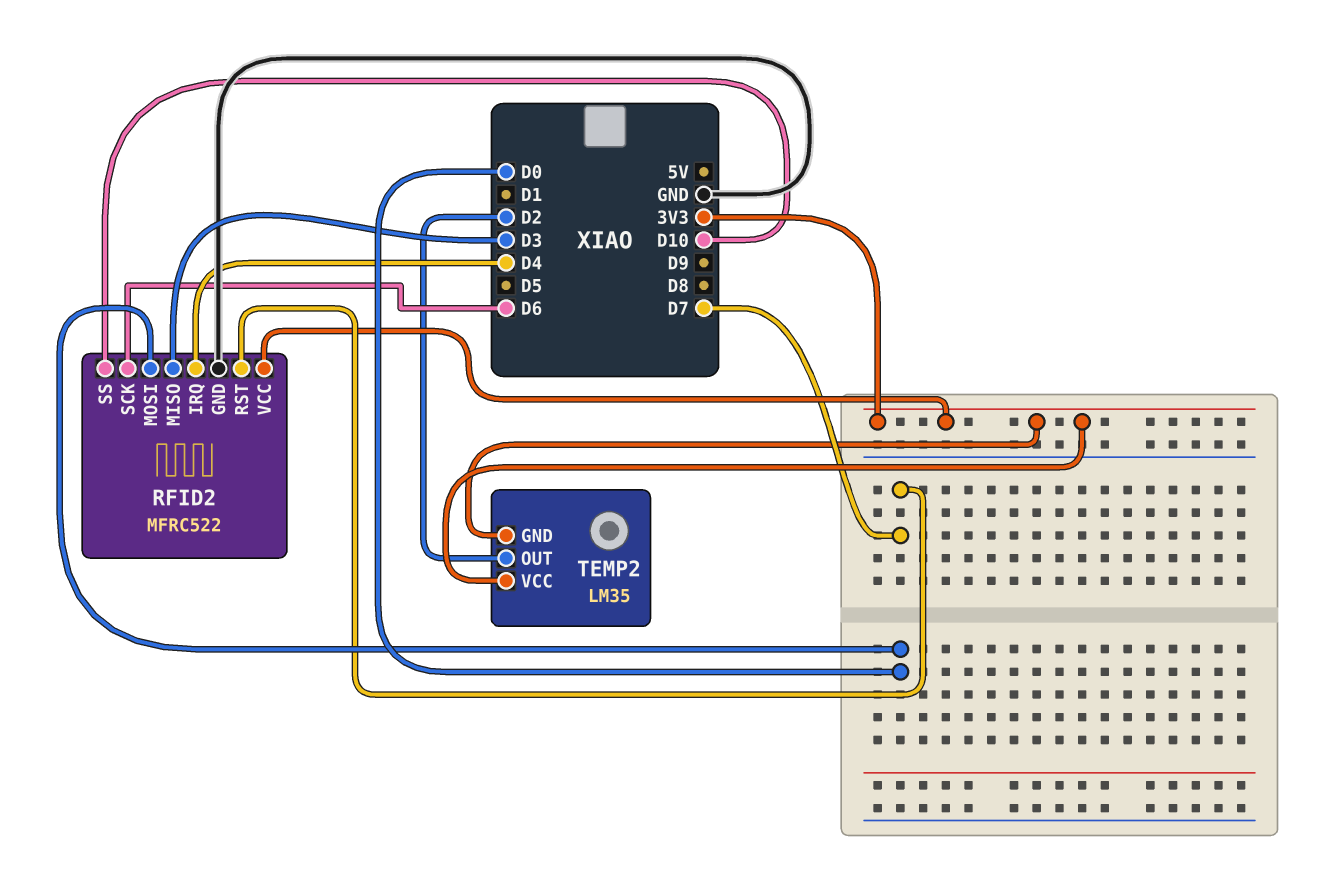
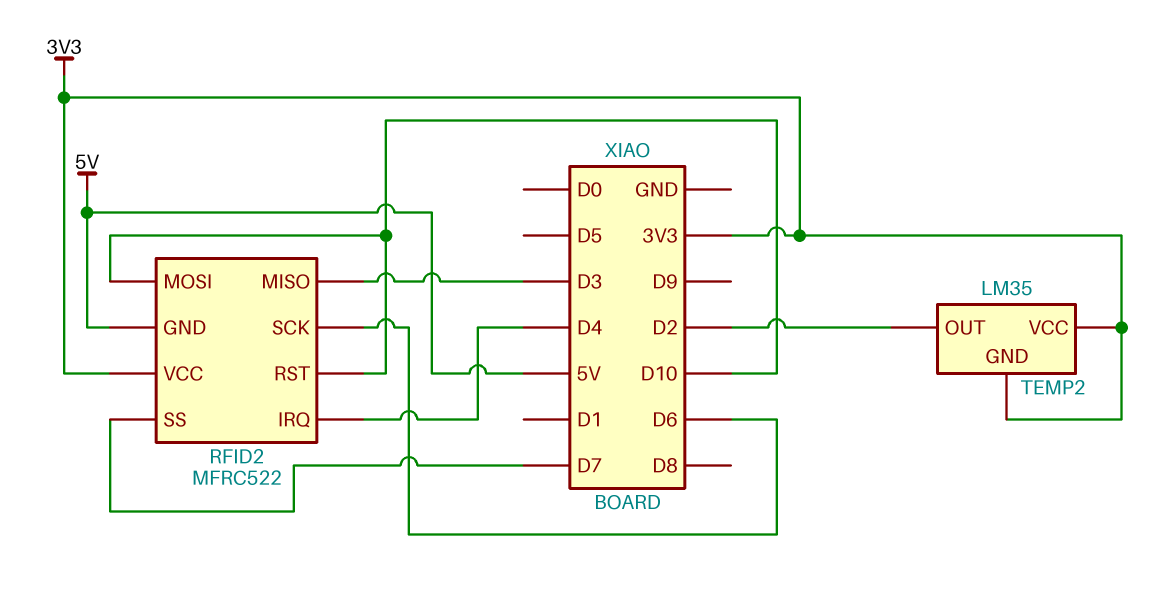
RFID2 pin GND: GND -> 5V
RFID2 pin MOSI: D0 -> D10
RFID2 pin RST: D7 -> D10
RFID2 pin SS: D10 -> D7

